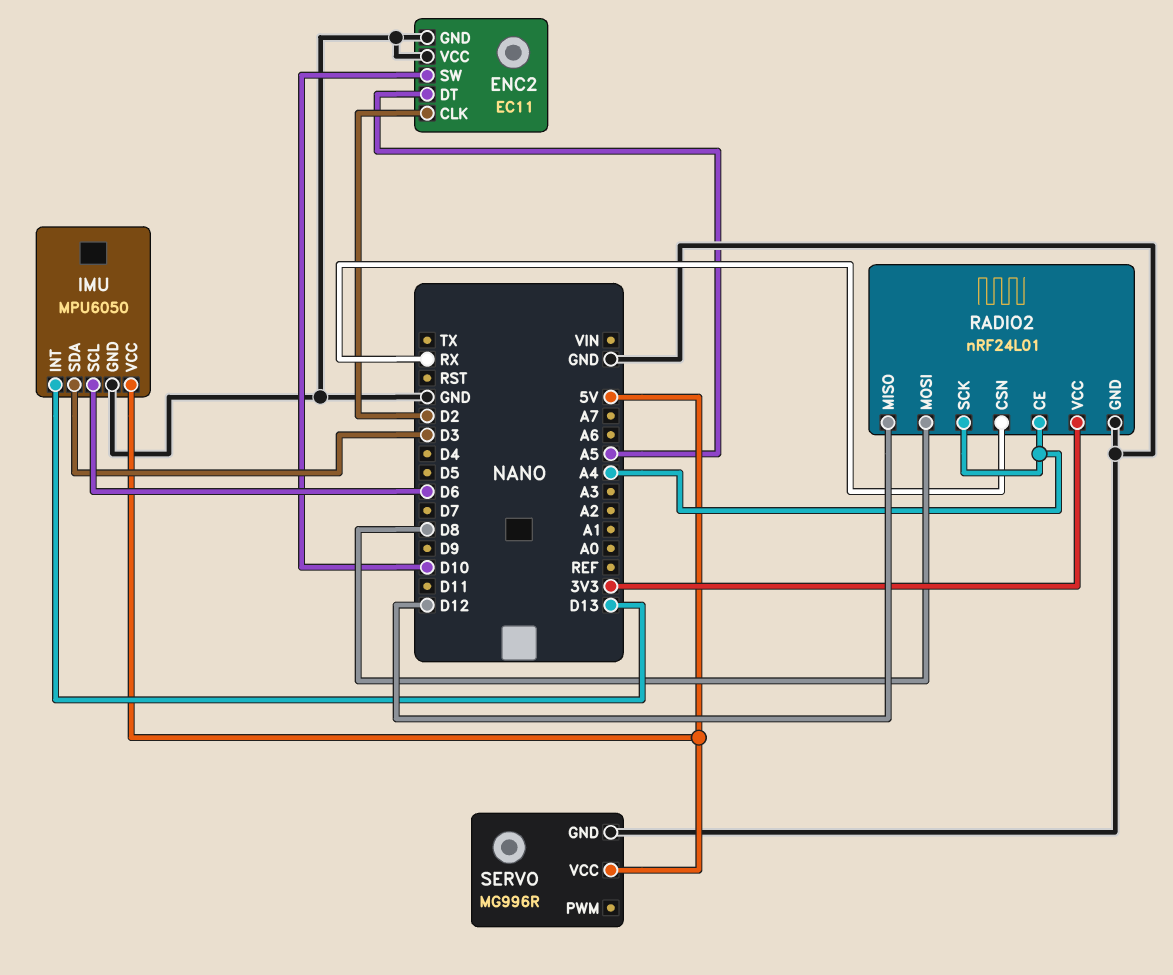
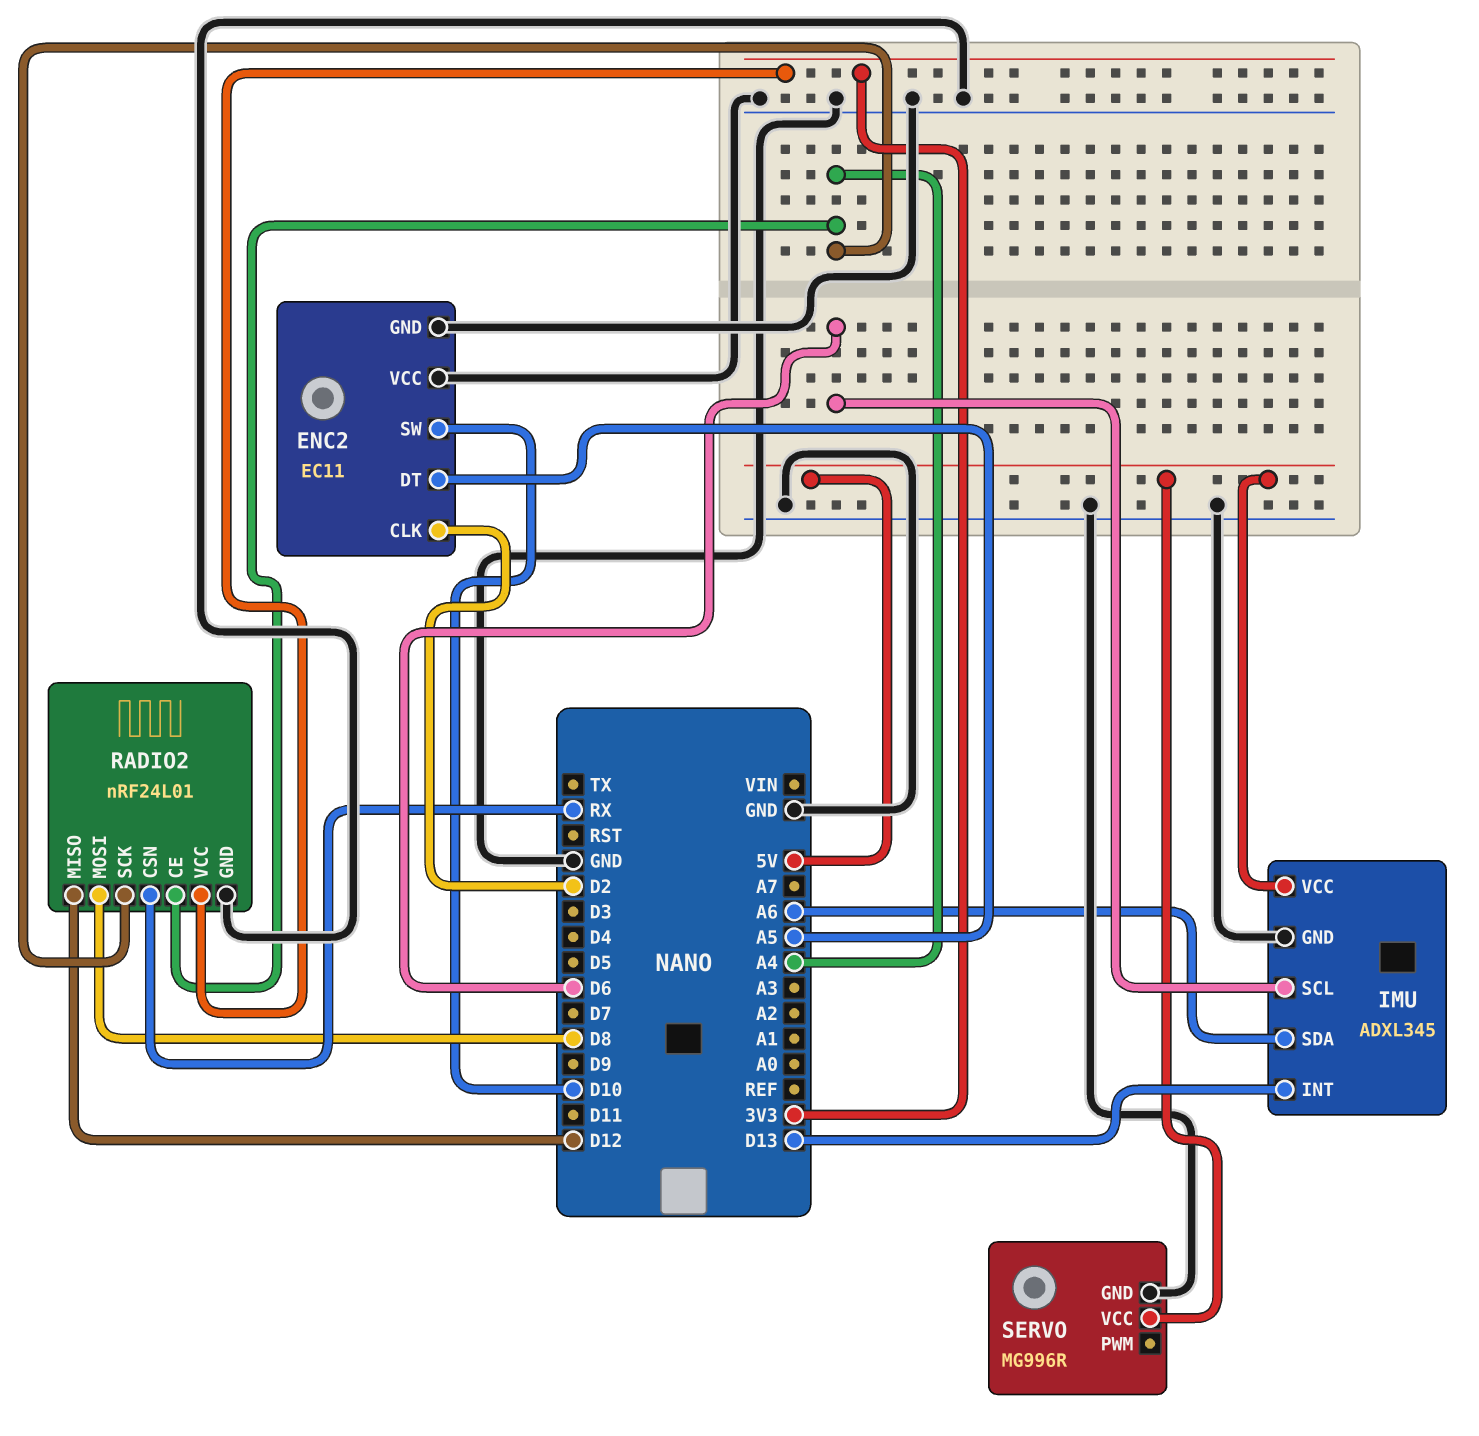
IMU: MPU6050 -> ADXL345
IMU pin SDA: D3 -> A6

